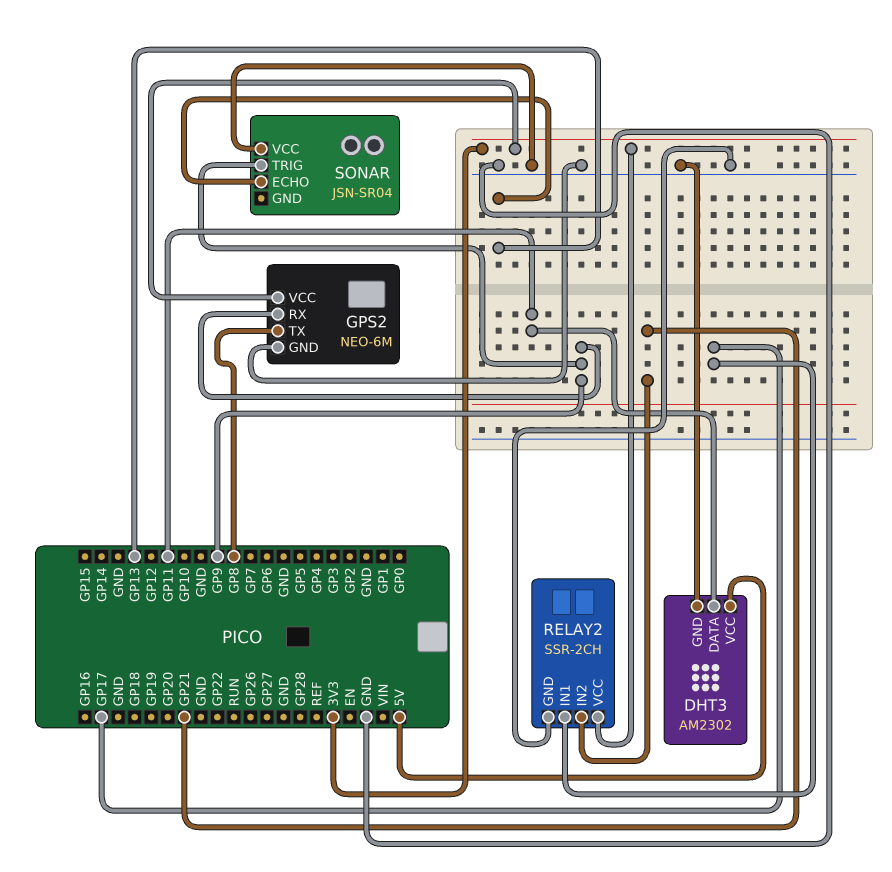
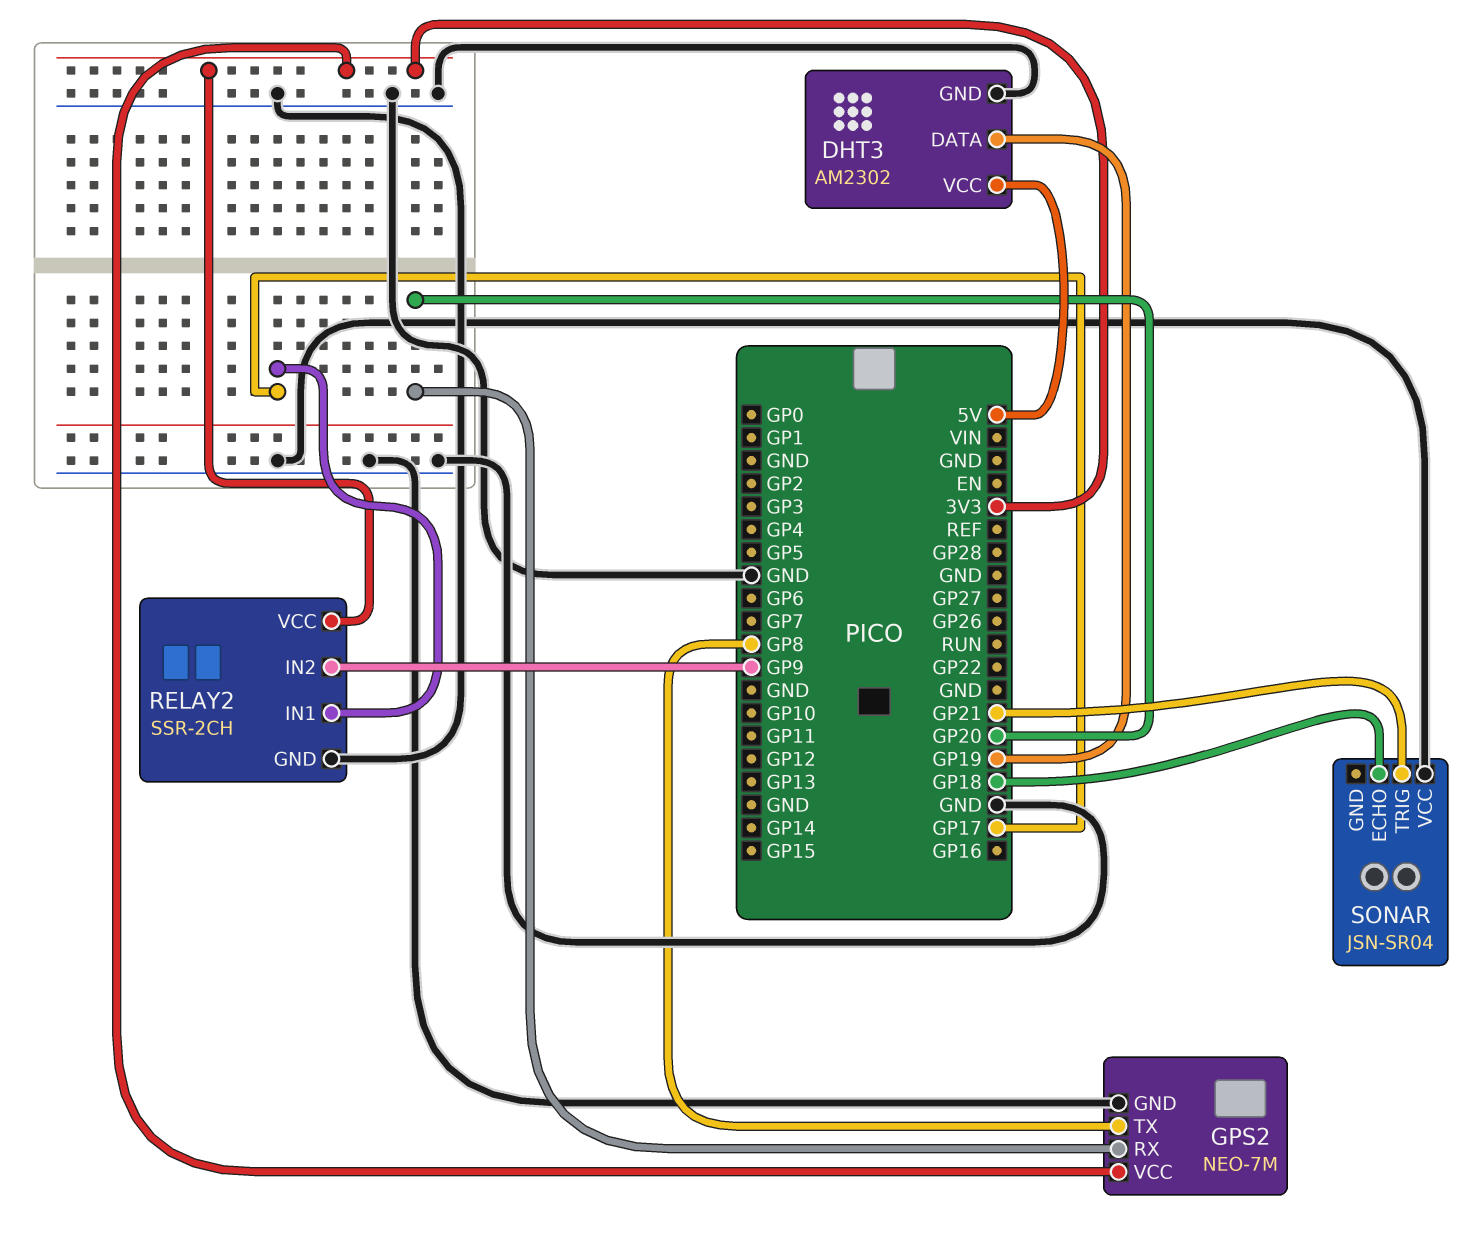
DHT3 pin DATA: GP11 -> GP19
GPS2: NEO-6M -> NEO-7M
GPS2 pin RX: GP9 -> GP20
RELAY2 pin IN2: GP21 -> GP9
SONAR pin ECHO: GP13 -> GP18
SONAR pin TRIG: GP9 -> GP21

